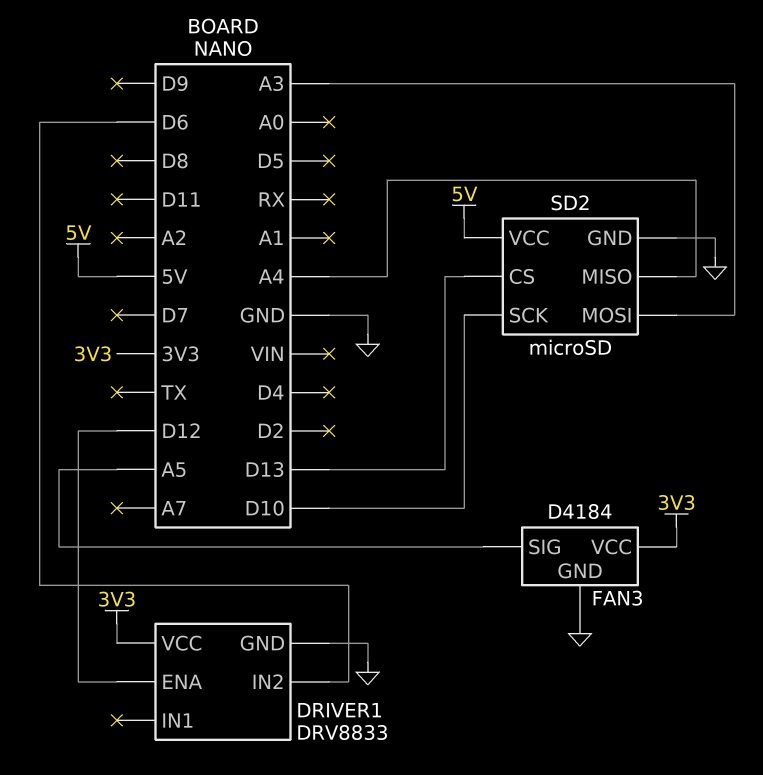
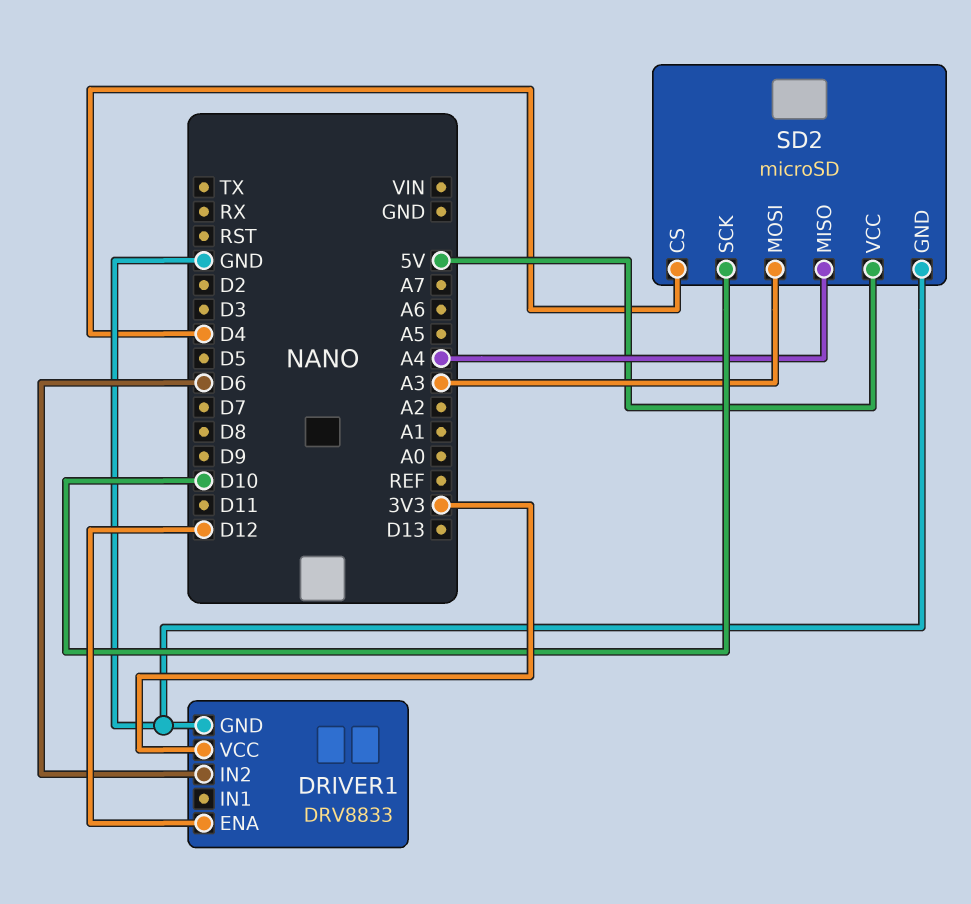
FAN3: D4184 -> none
FAN3 pin GND: GND -> none
FAN3 pin SIG: A5 -> none
FAN3 pin VCC: 3V3 -> none
SD2 pin CS: D13 -> D4

